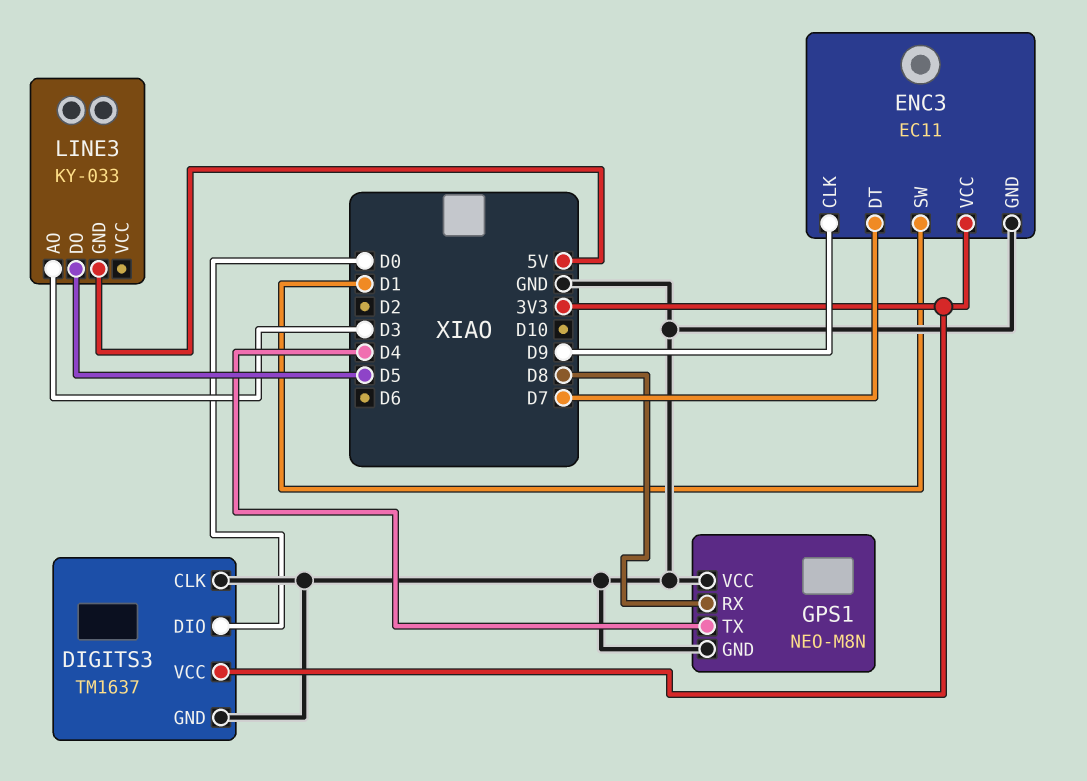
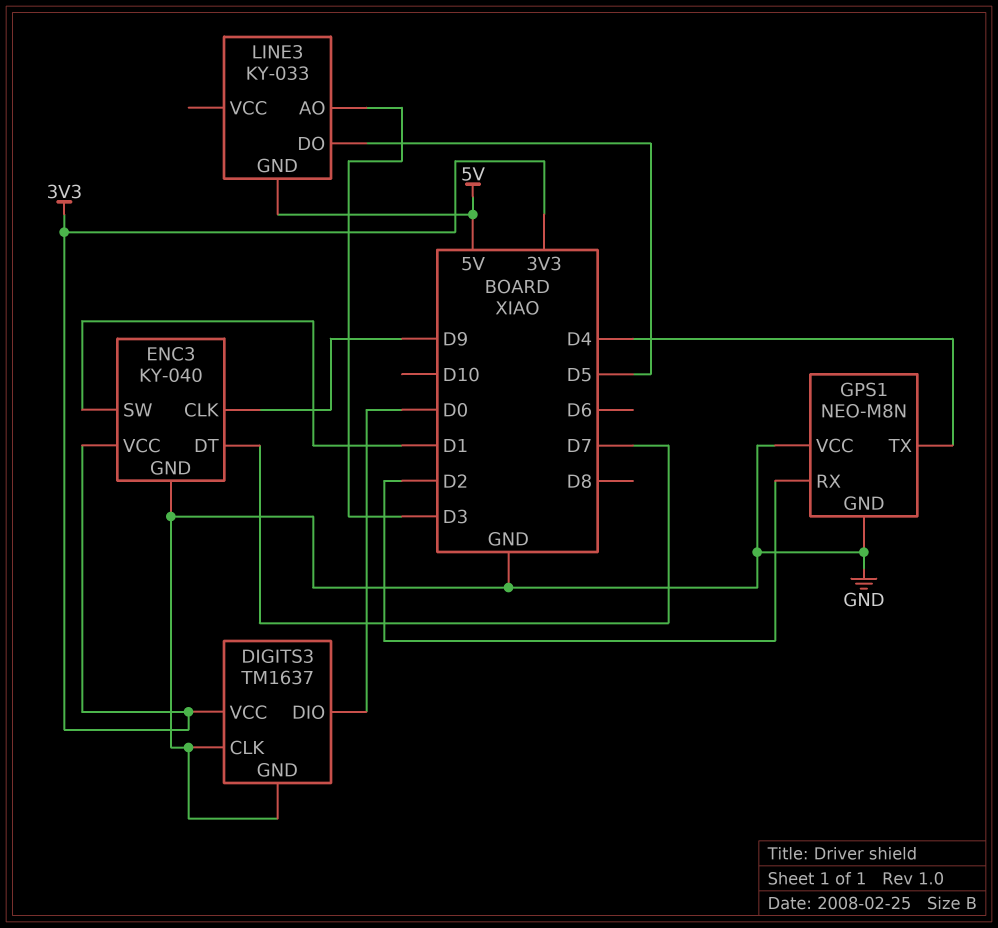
ENC3: EC11 -> KY-040
GPS1 pin RX: D8 -> D2

